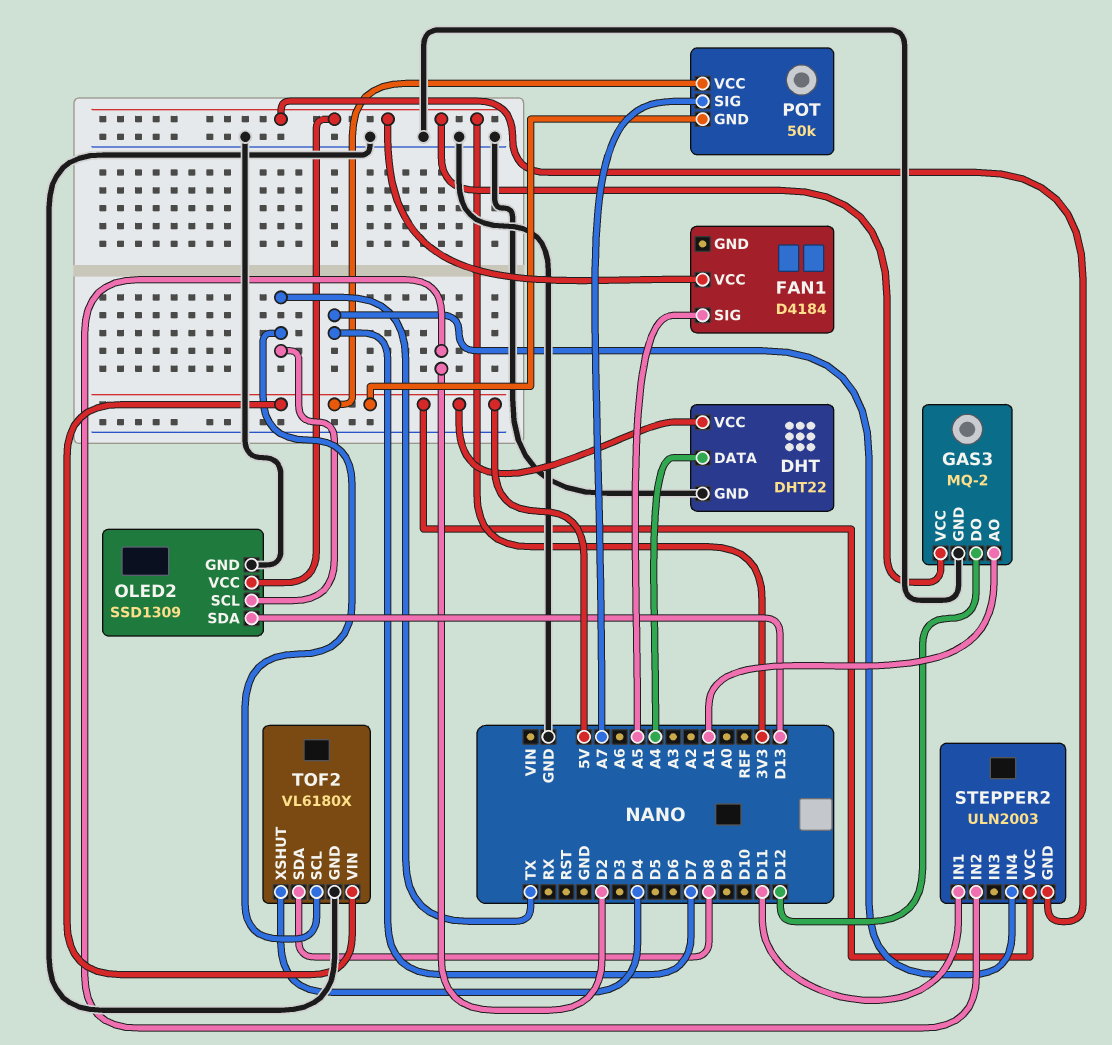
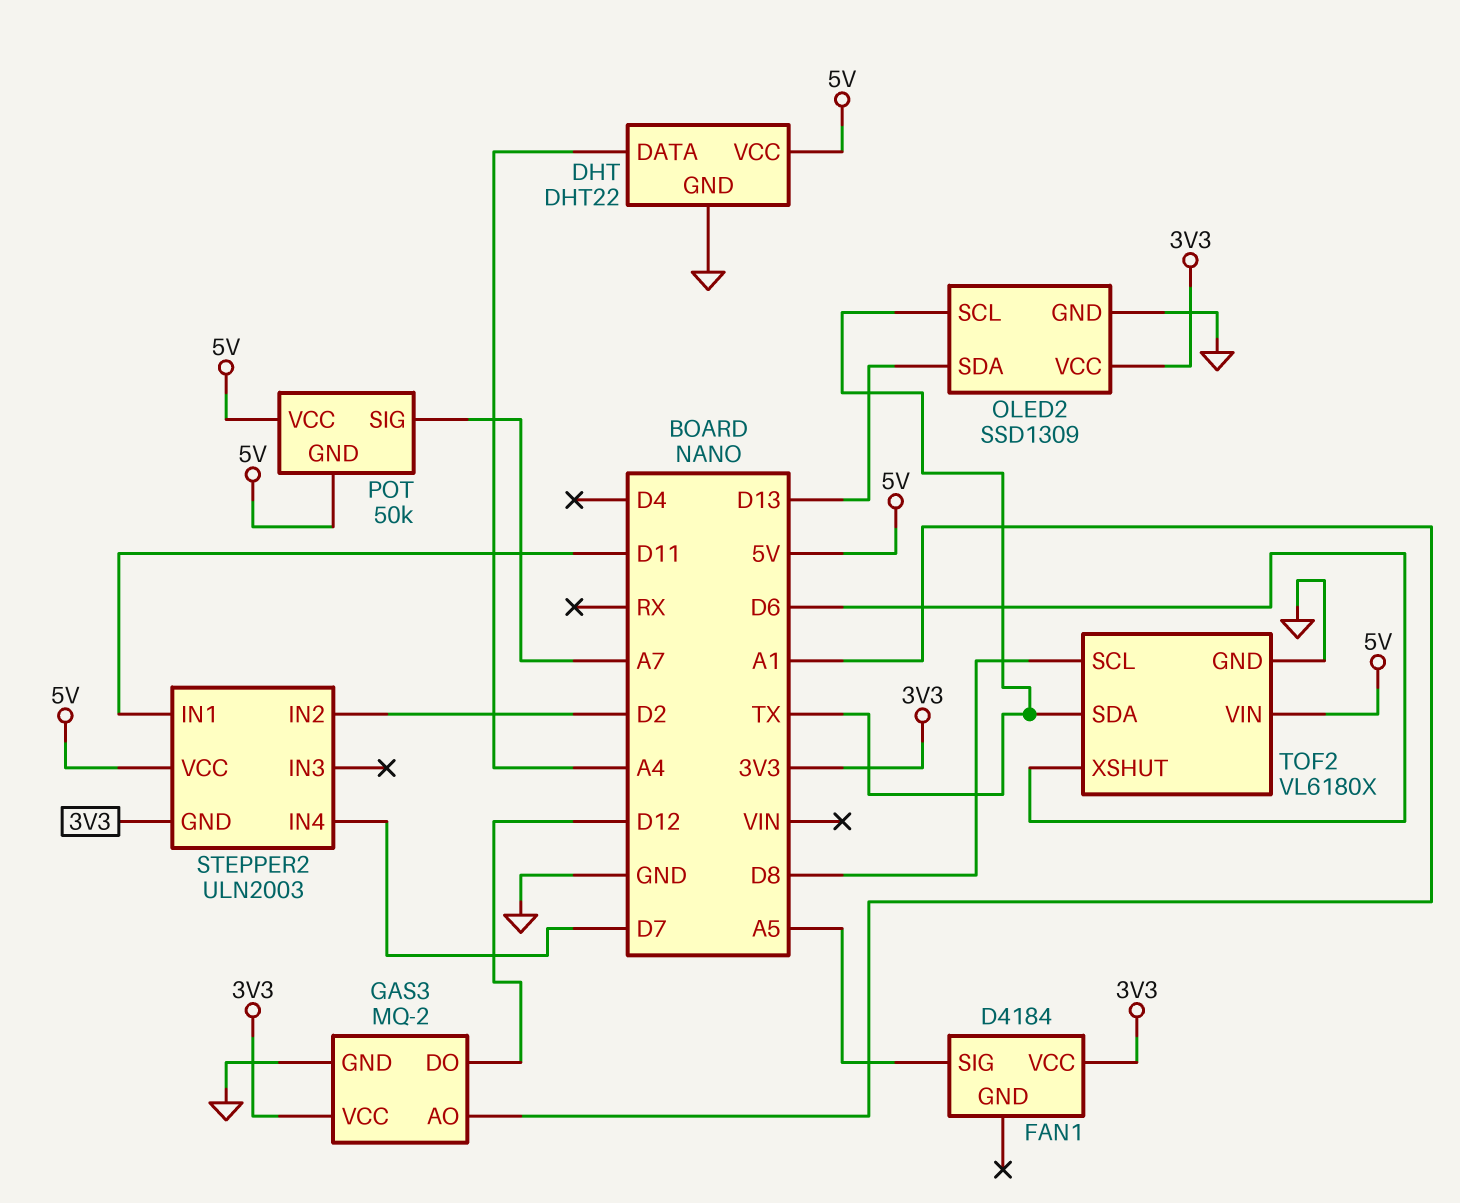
TOF2 pin SCL: TX -> D8
TOF2 pin SDA: D8 -> TX
TOF2 pin XSHUT: D4 -> D6

